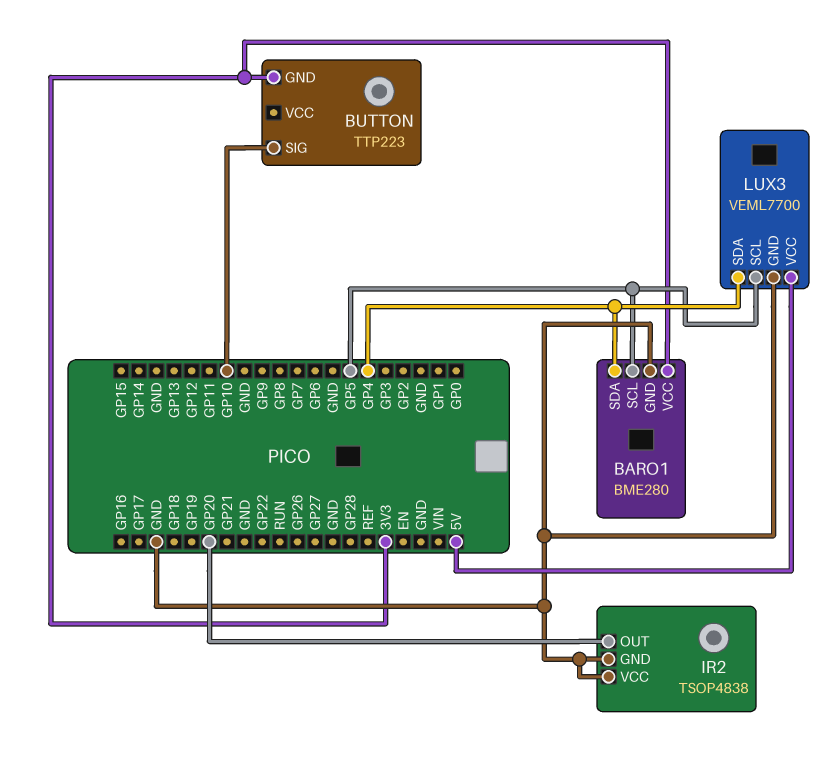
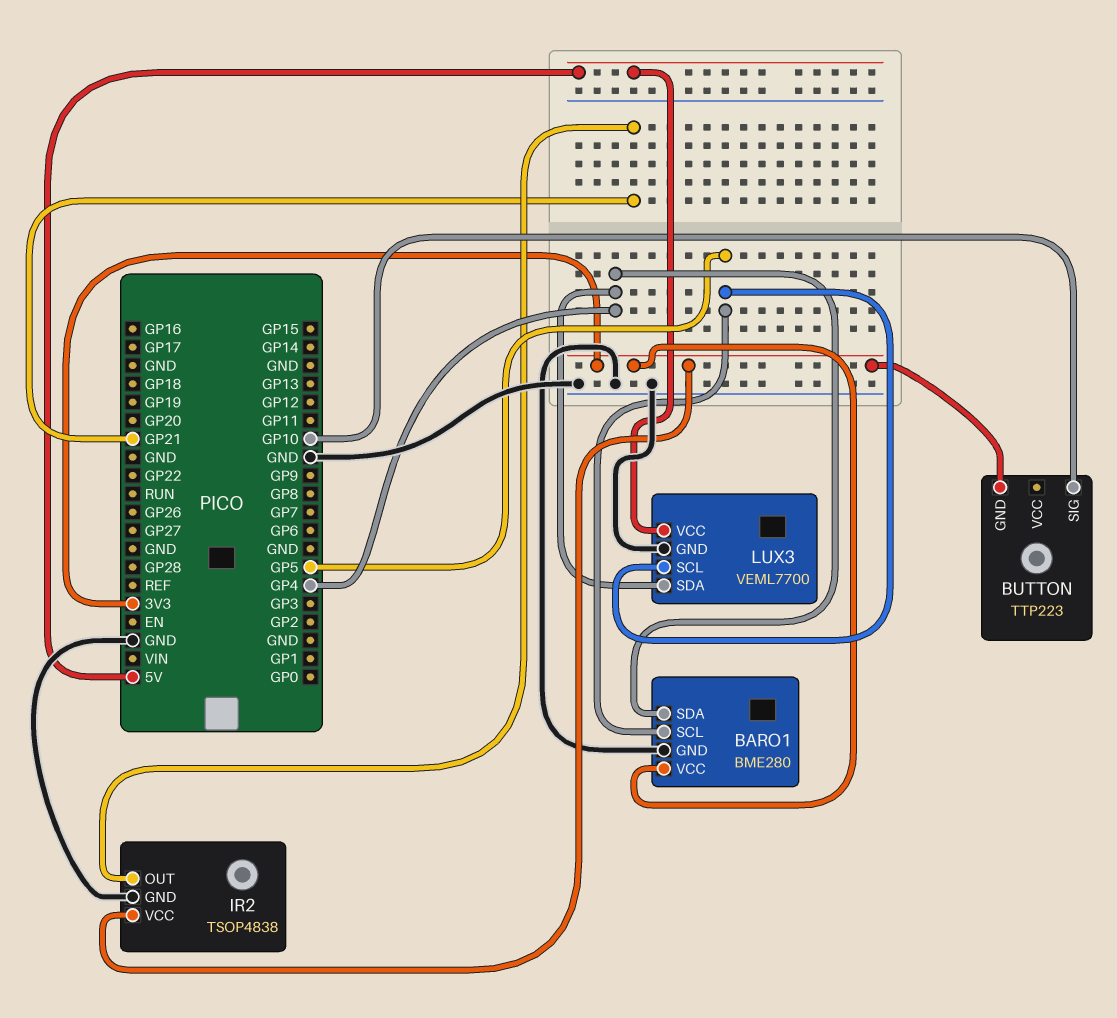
IR2 pin OUT: GP20 -> GP21
IR2 pin VCC: GND -> 3V3

